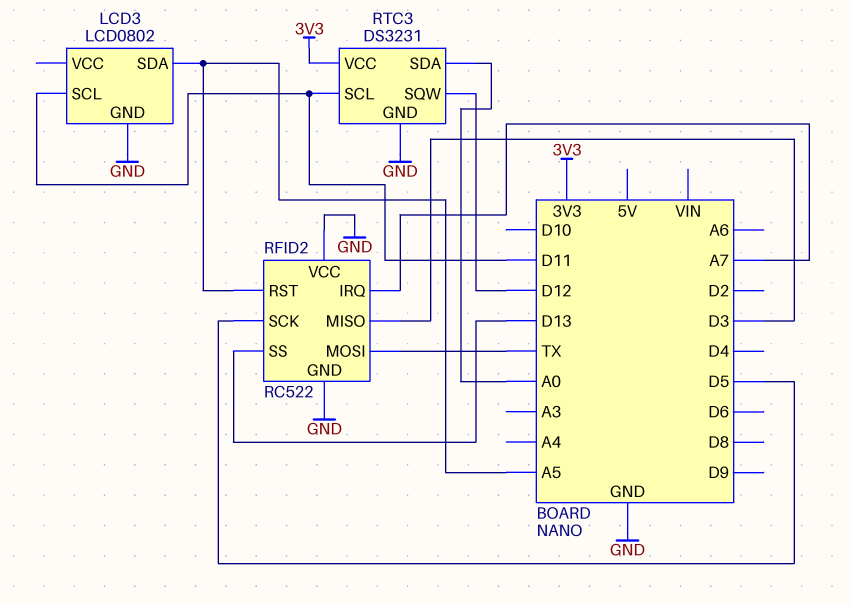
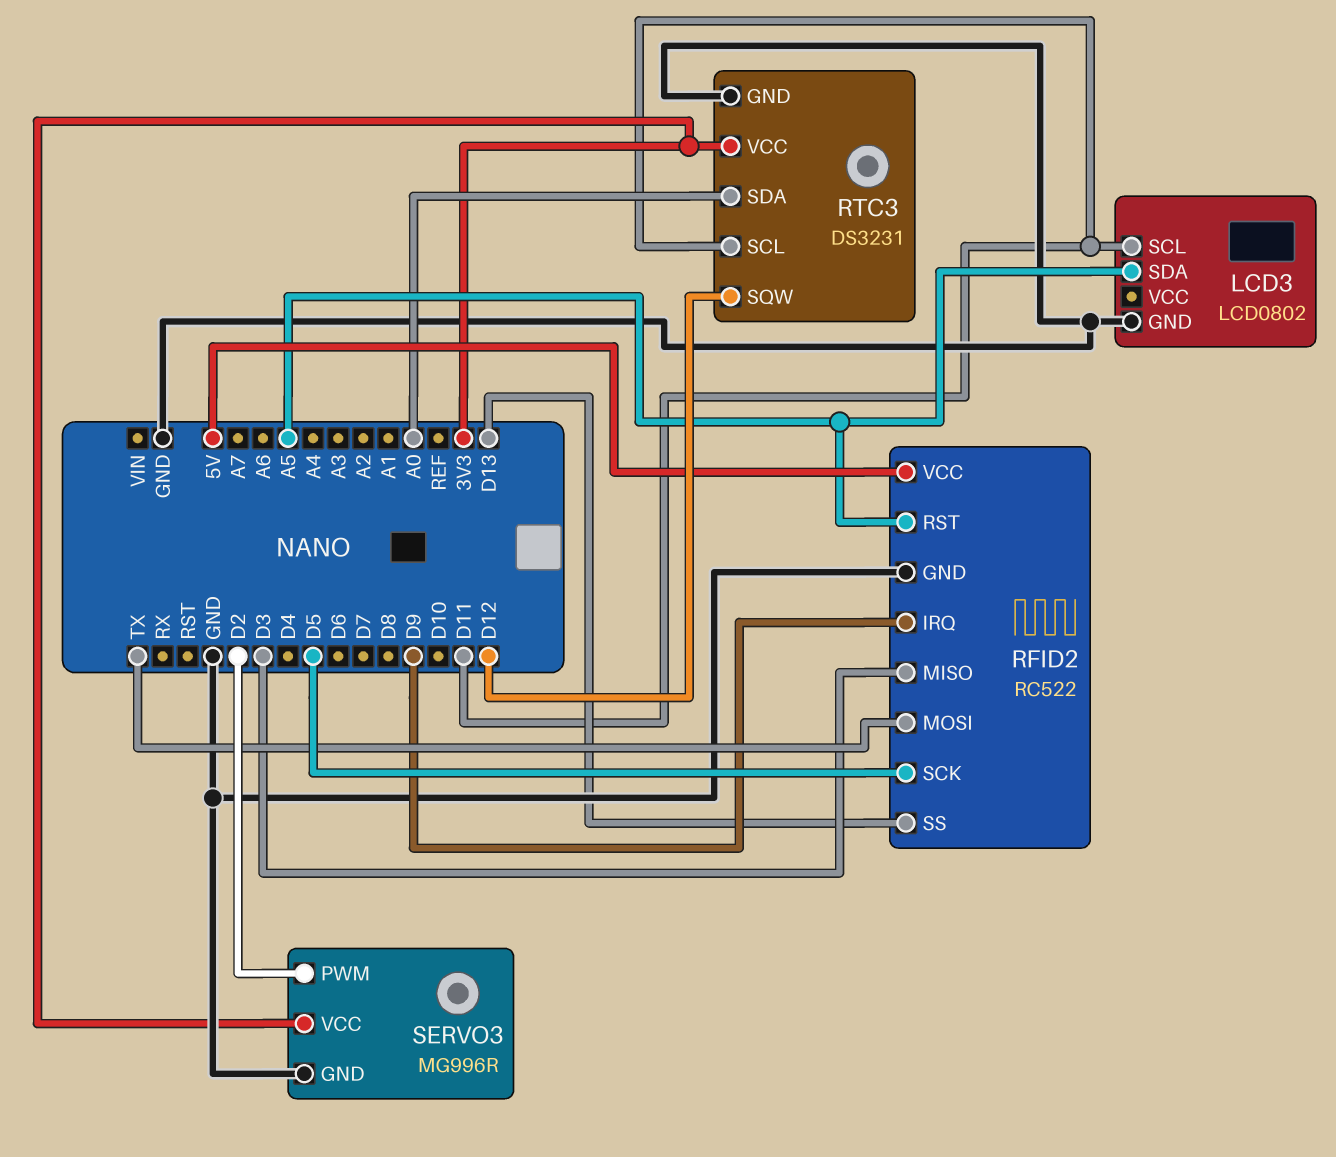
RFID2 pin IRQ: A7 -> D9
RFID2 pin VCC: GND -> 5V
SERVO3: none -> MG996R
SERVO3 pin GND: none -> GND
SERVO3 pin PWM: none -> D2
SERVO3 pin VCC: none -> 3V3

